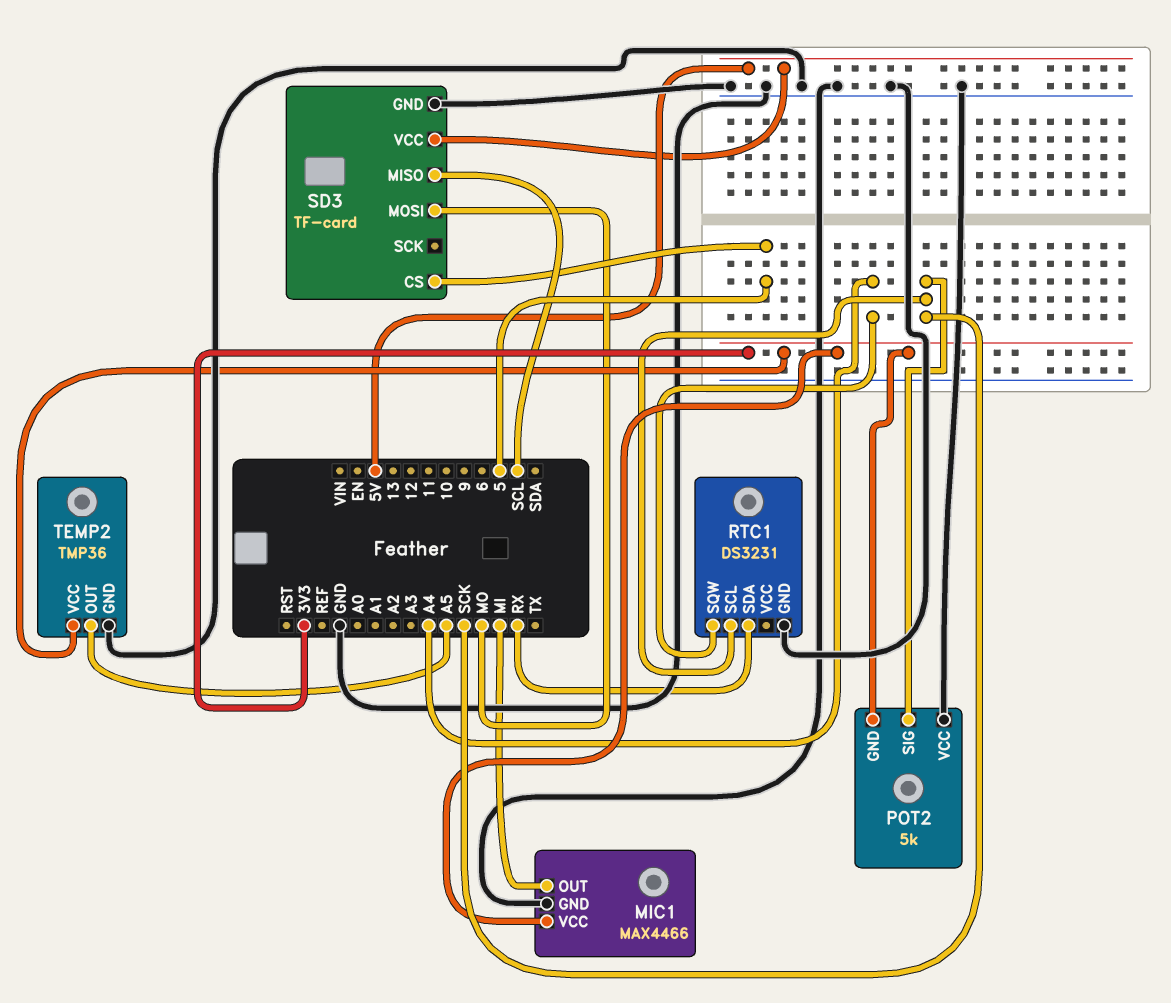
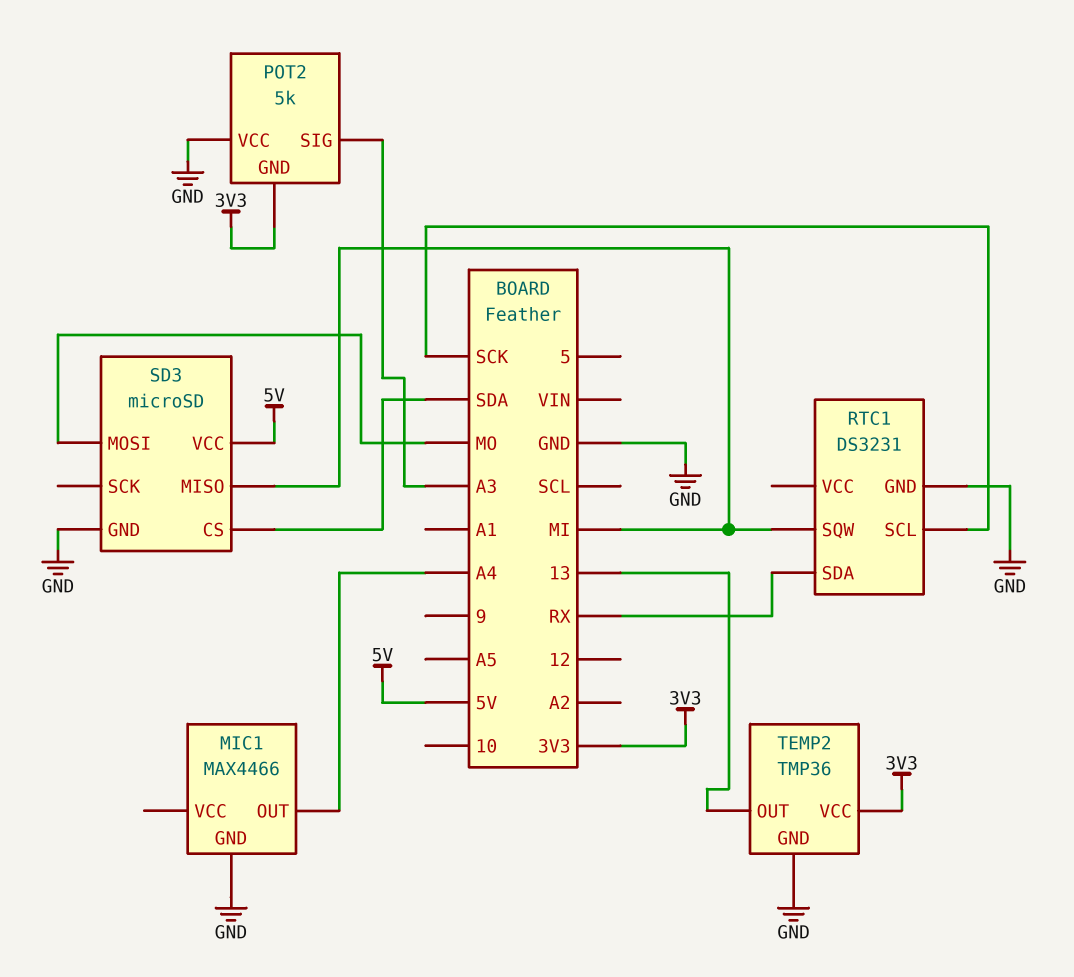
MIC1 pin OUT: MI -> A4
MIC1 pin VCC: 3V3 -> none
POT2 pin SIG: SCK -> A3
RTC1 pin SQW: A4 -> MI
SD3: TF-card -> microSD
SD3 pin CS: 5 -> SDA
SD3 pin MISO: SCL -> MI
TEMP2 pin OUT: A5 -> 13

